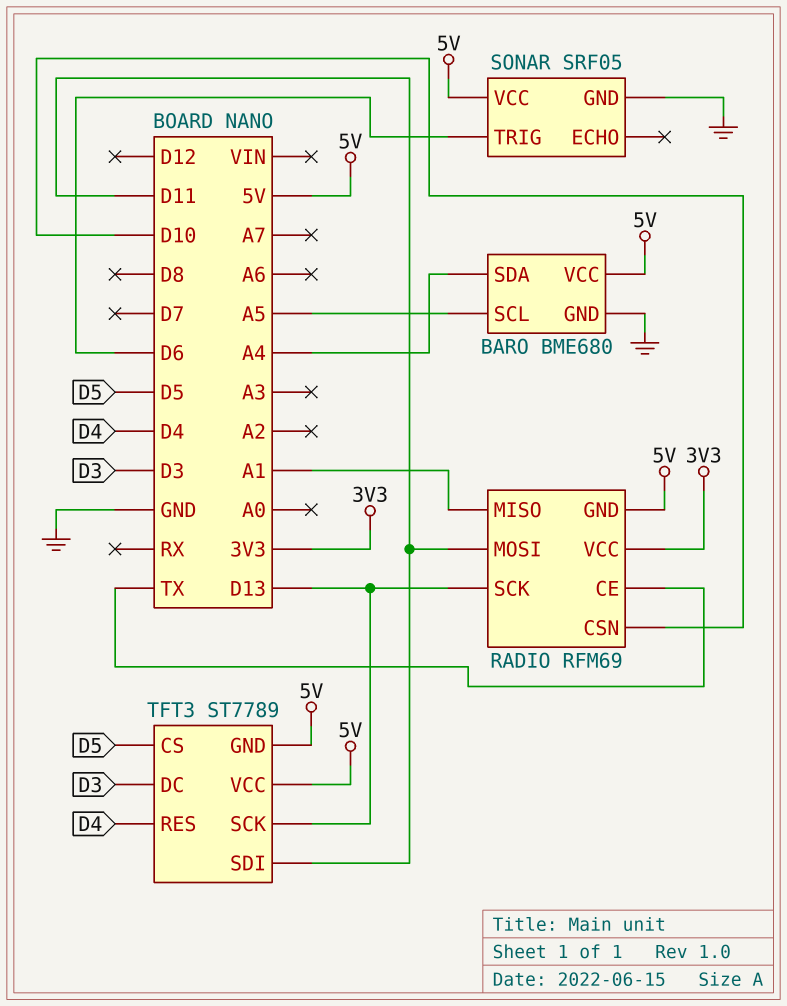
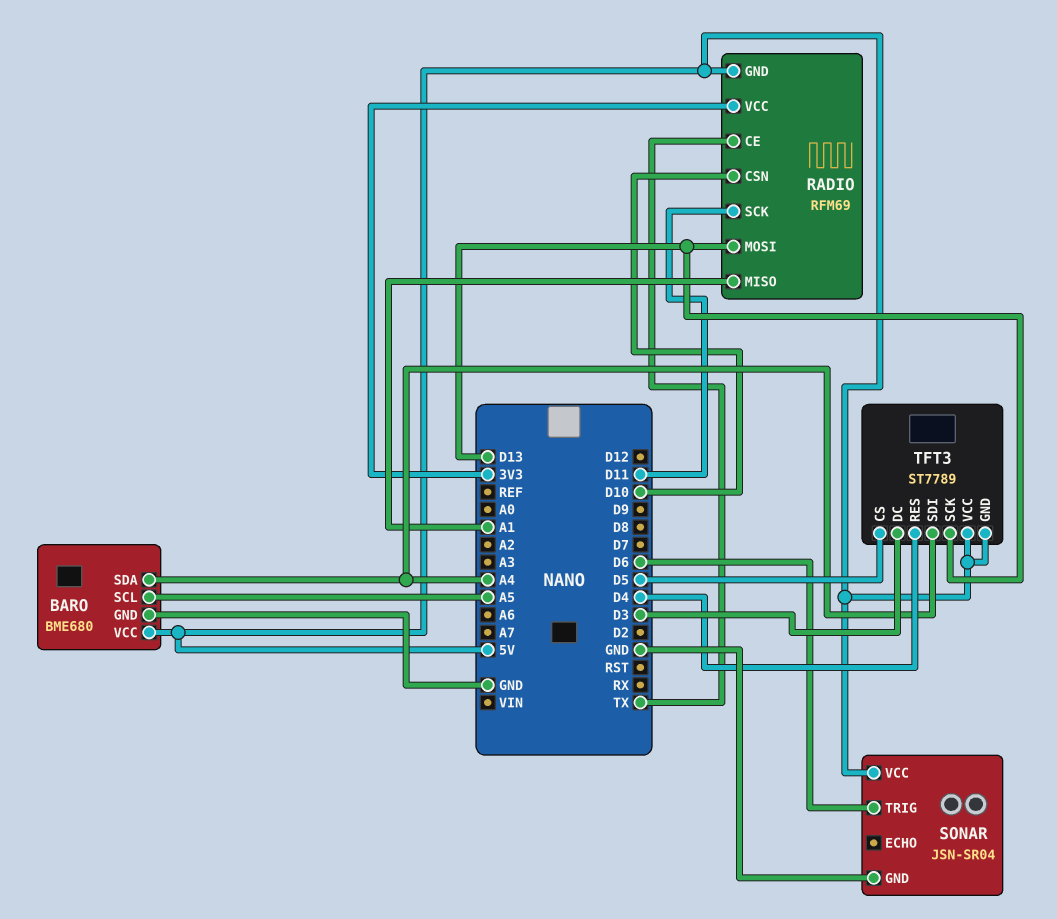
RADIO pin MOSI: D11 -> D13
RADIO pin SCK: D13 -> D11
SONAR: SRF05 -> JSN-SR04
TFT3 pin SDI: D11 -> A4

